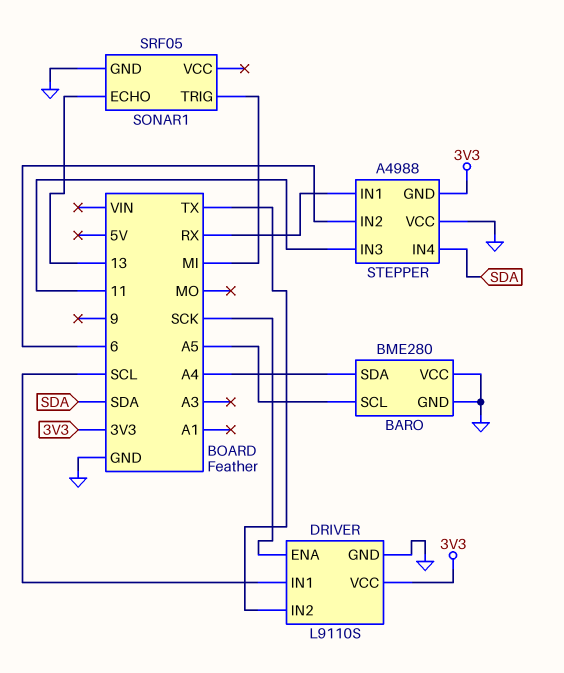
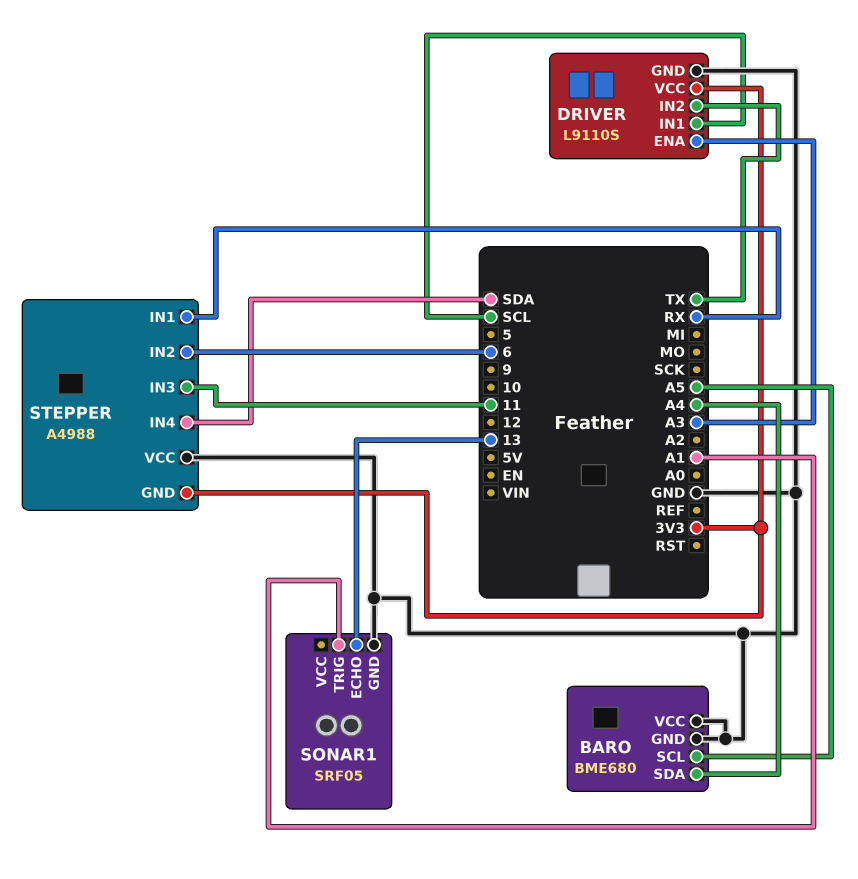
BARO: BME280 -> BME680
DRIVER pin ENA: SCK -> A3
SONAR1 pin TRIG: MI -> A1

